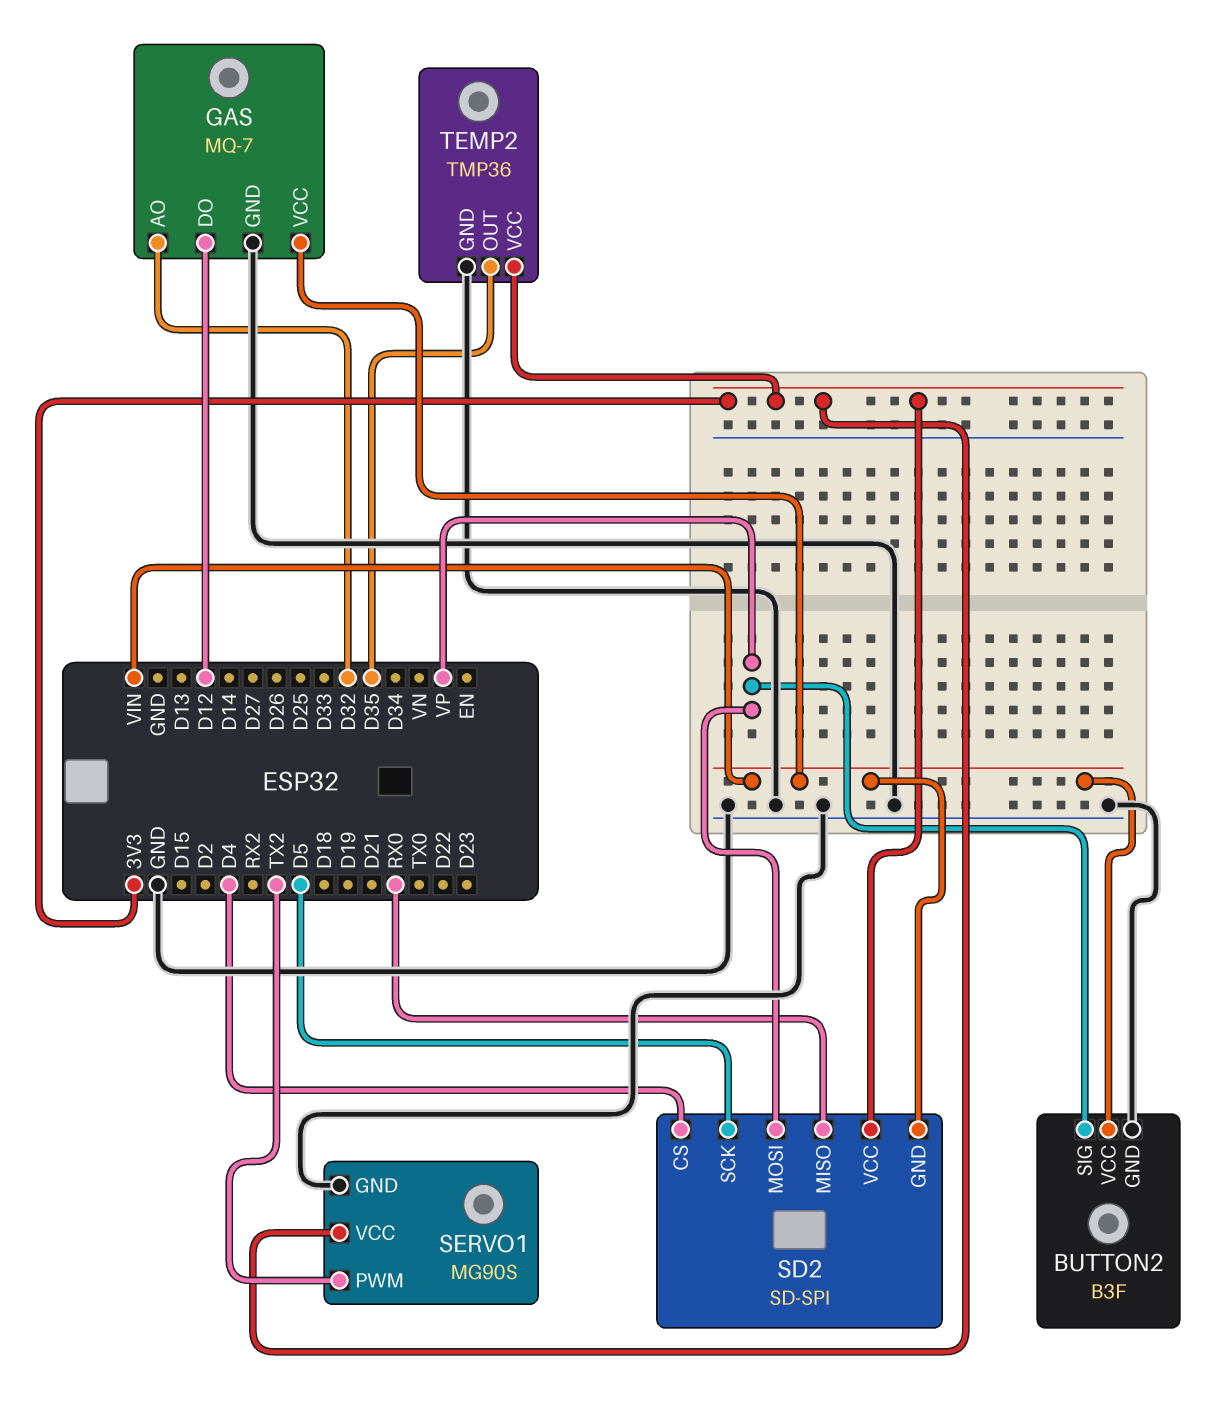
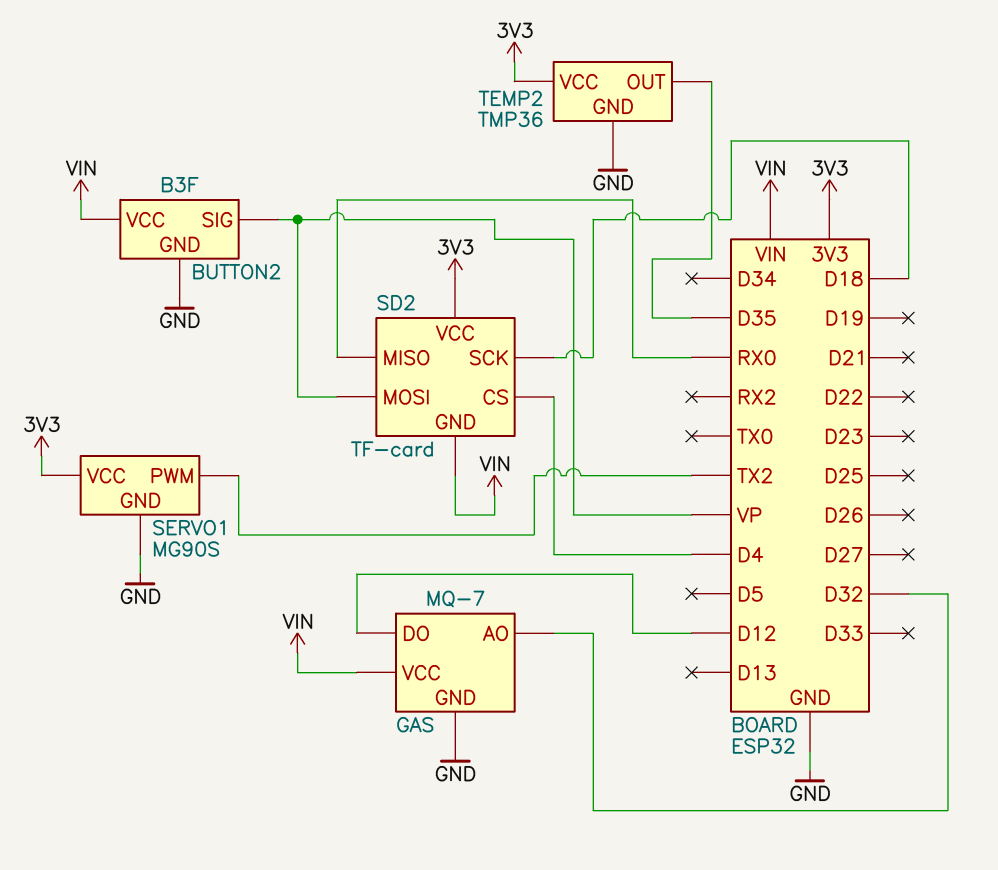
SD2: SD-SPI -> TF-card
SD2 pin SCK: D5 -> D18

